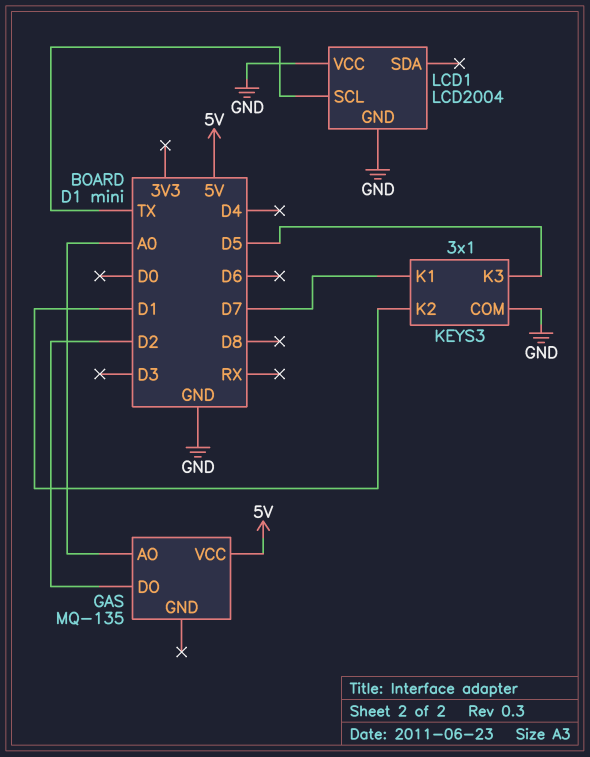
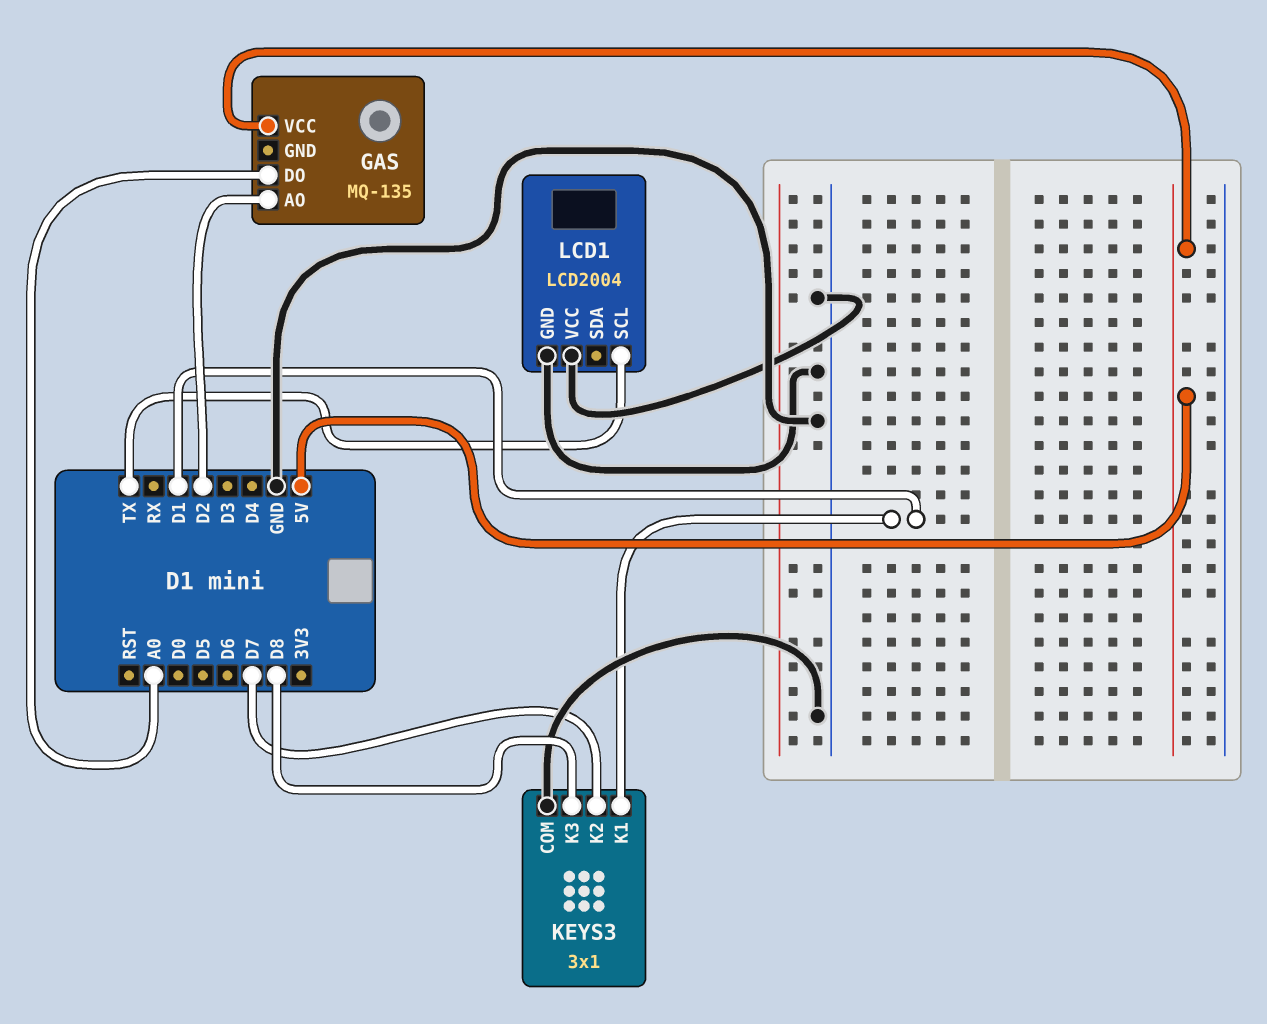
GAS pin AO: A0 -> D2
GAS pin DO: D2 -> A0
KEYS3 pin K1: D7 -> D1
KEYS3 pin K2: D1 -> D7
KEYS3 pin K3: D5 -> D8

